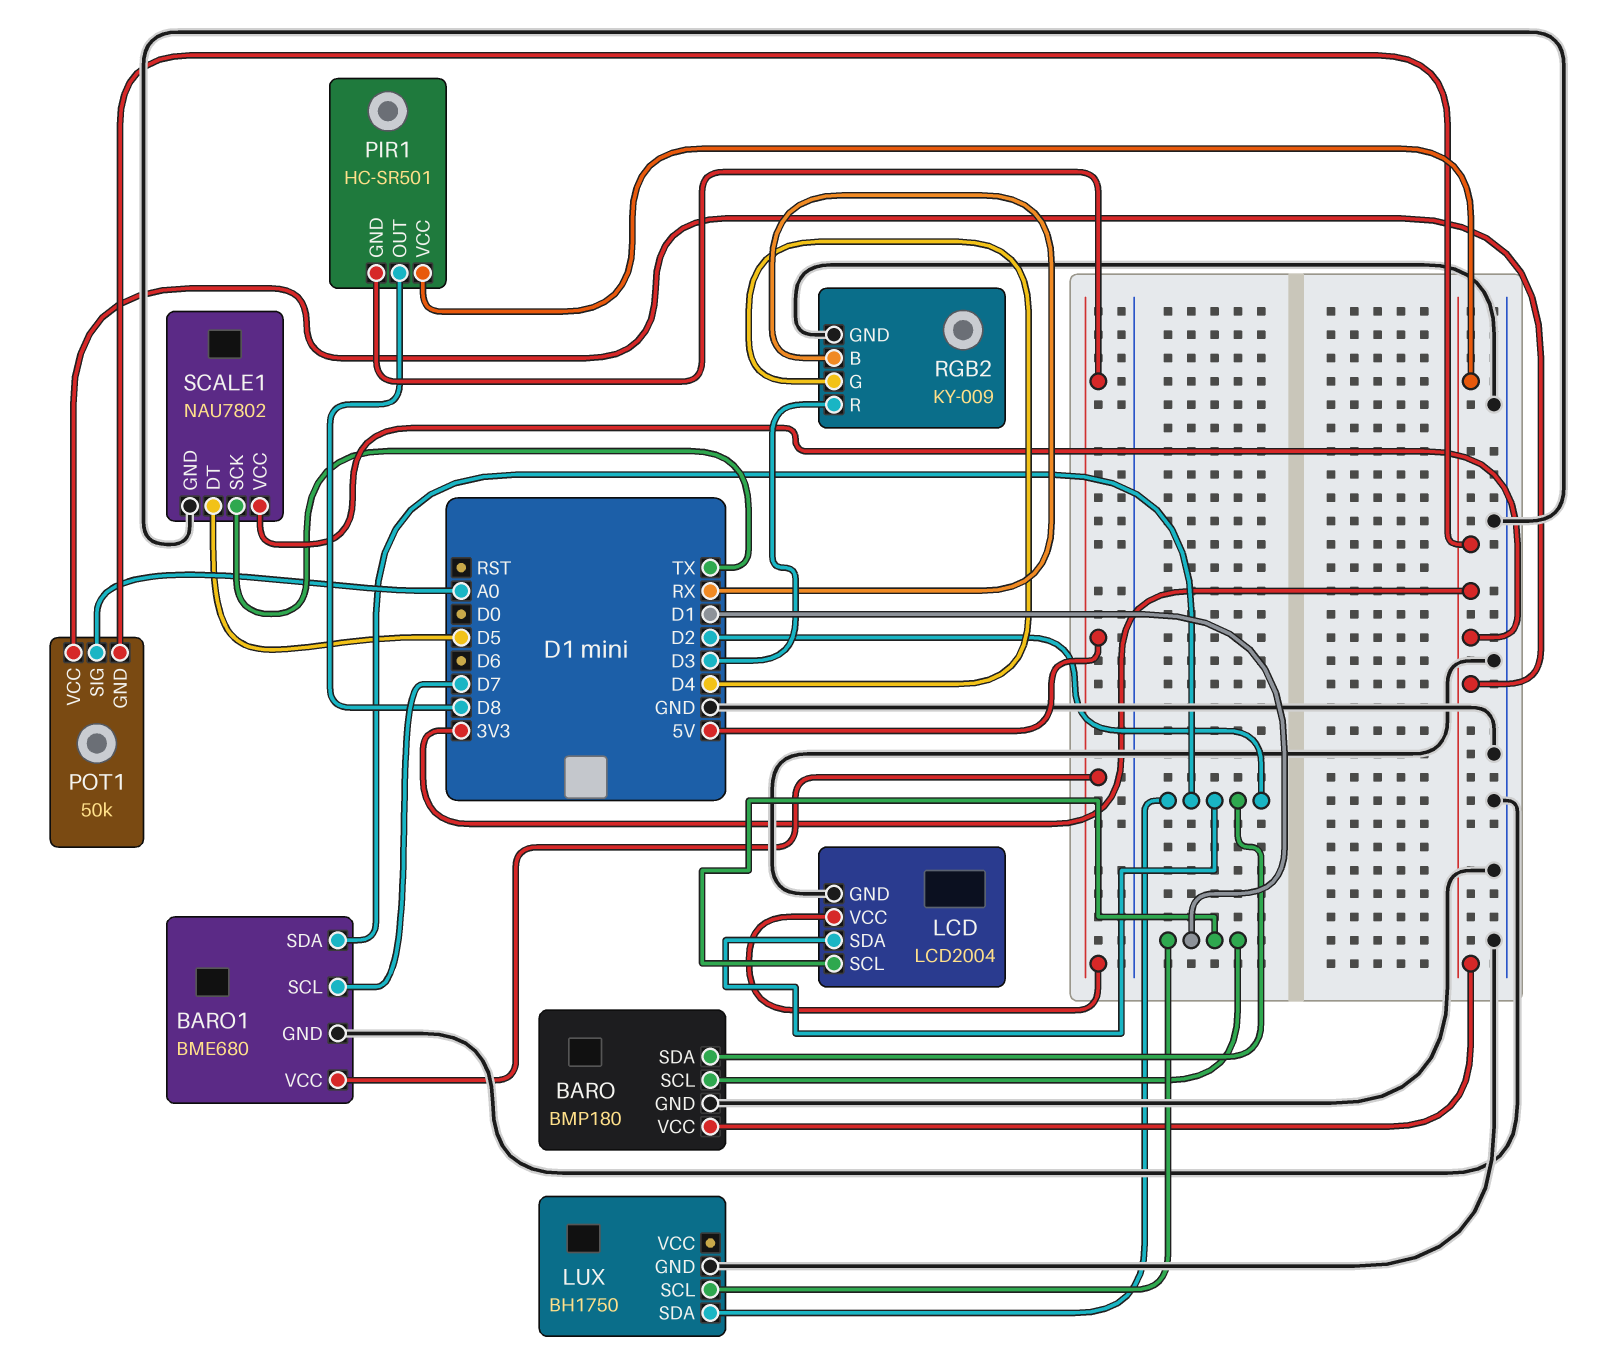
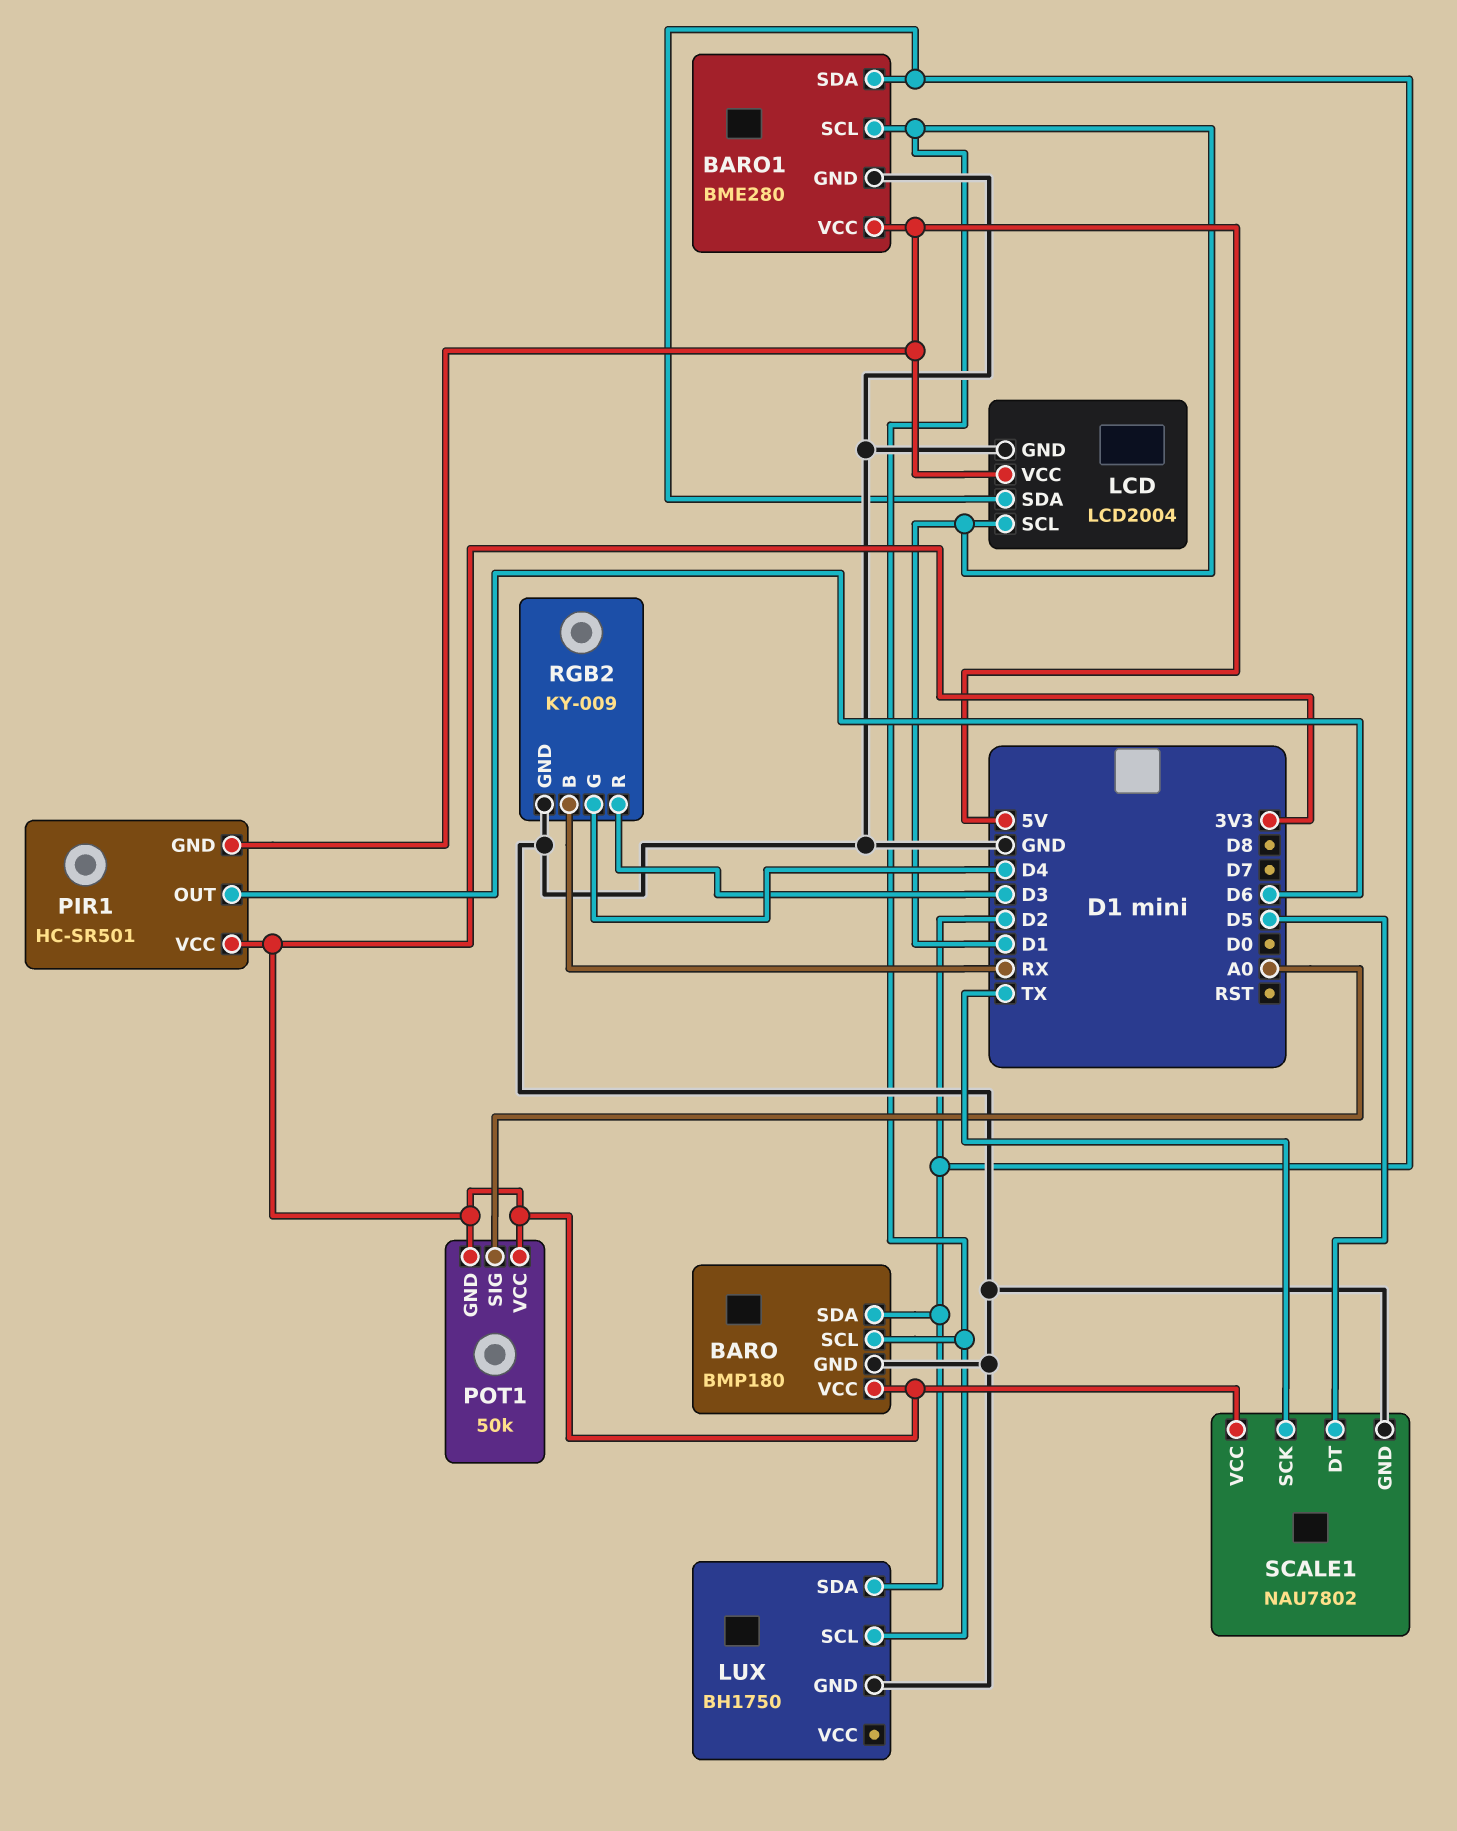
BARO1: BME680 -> BME280
BARO1 pin SCL: D7 -> D1
PIR1 pin OUT: D8 -> D6

